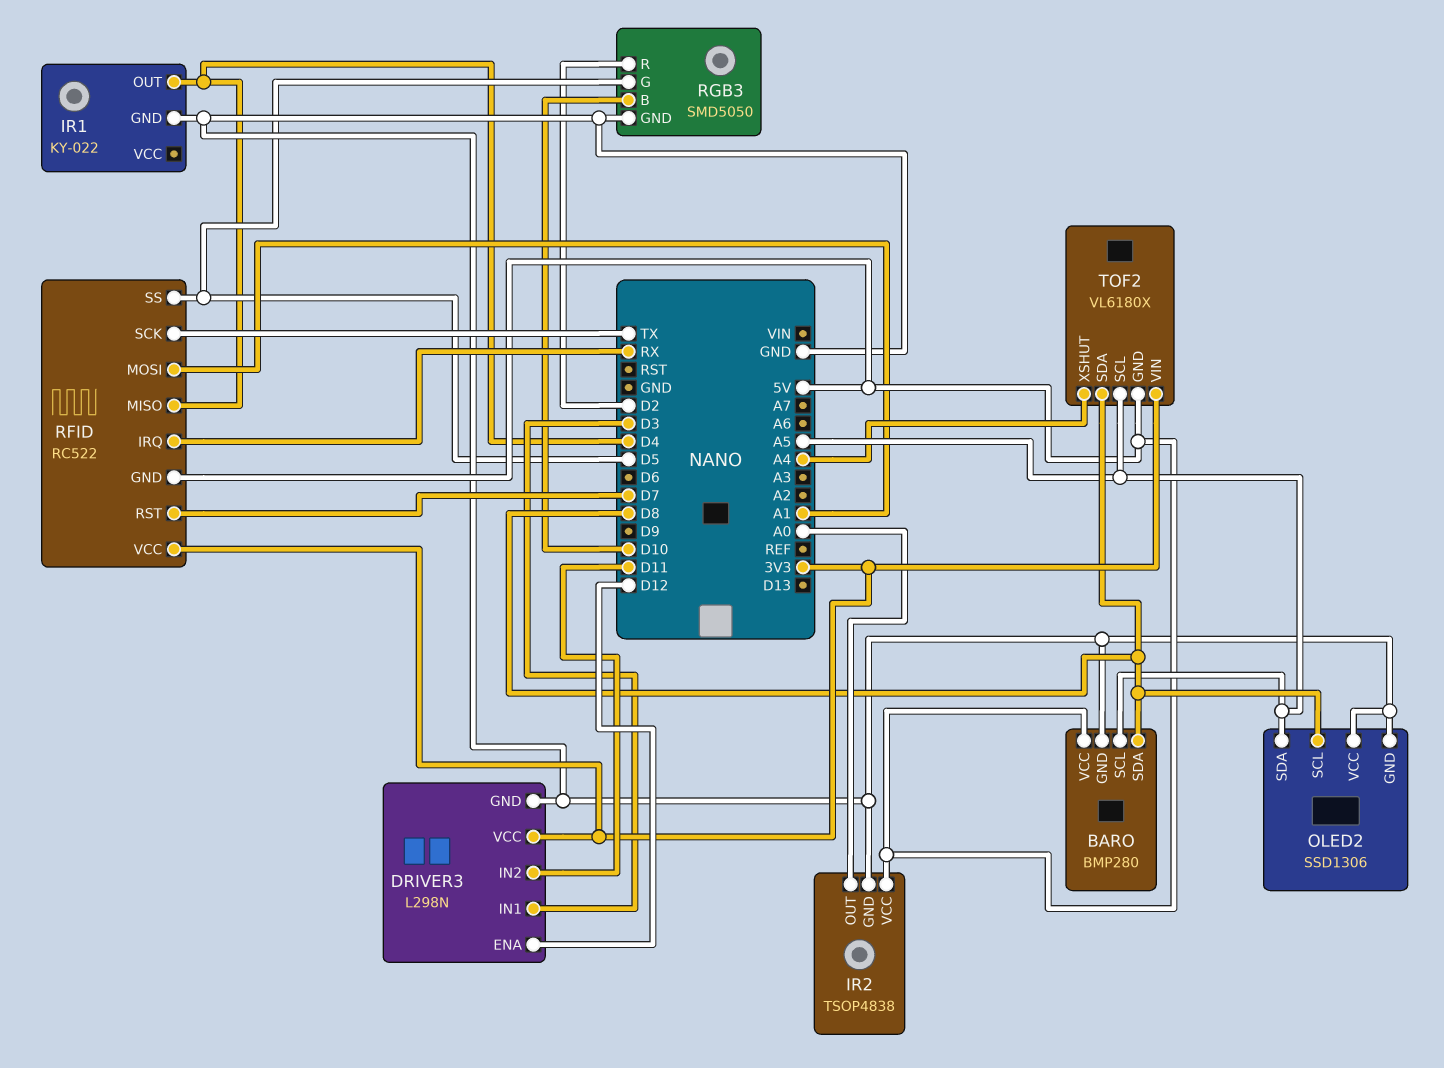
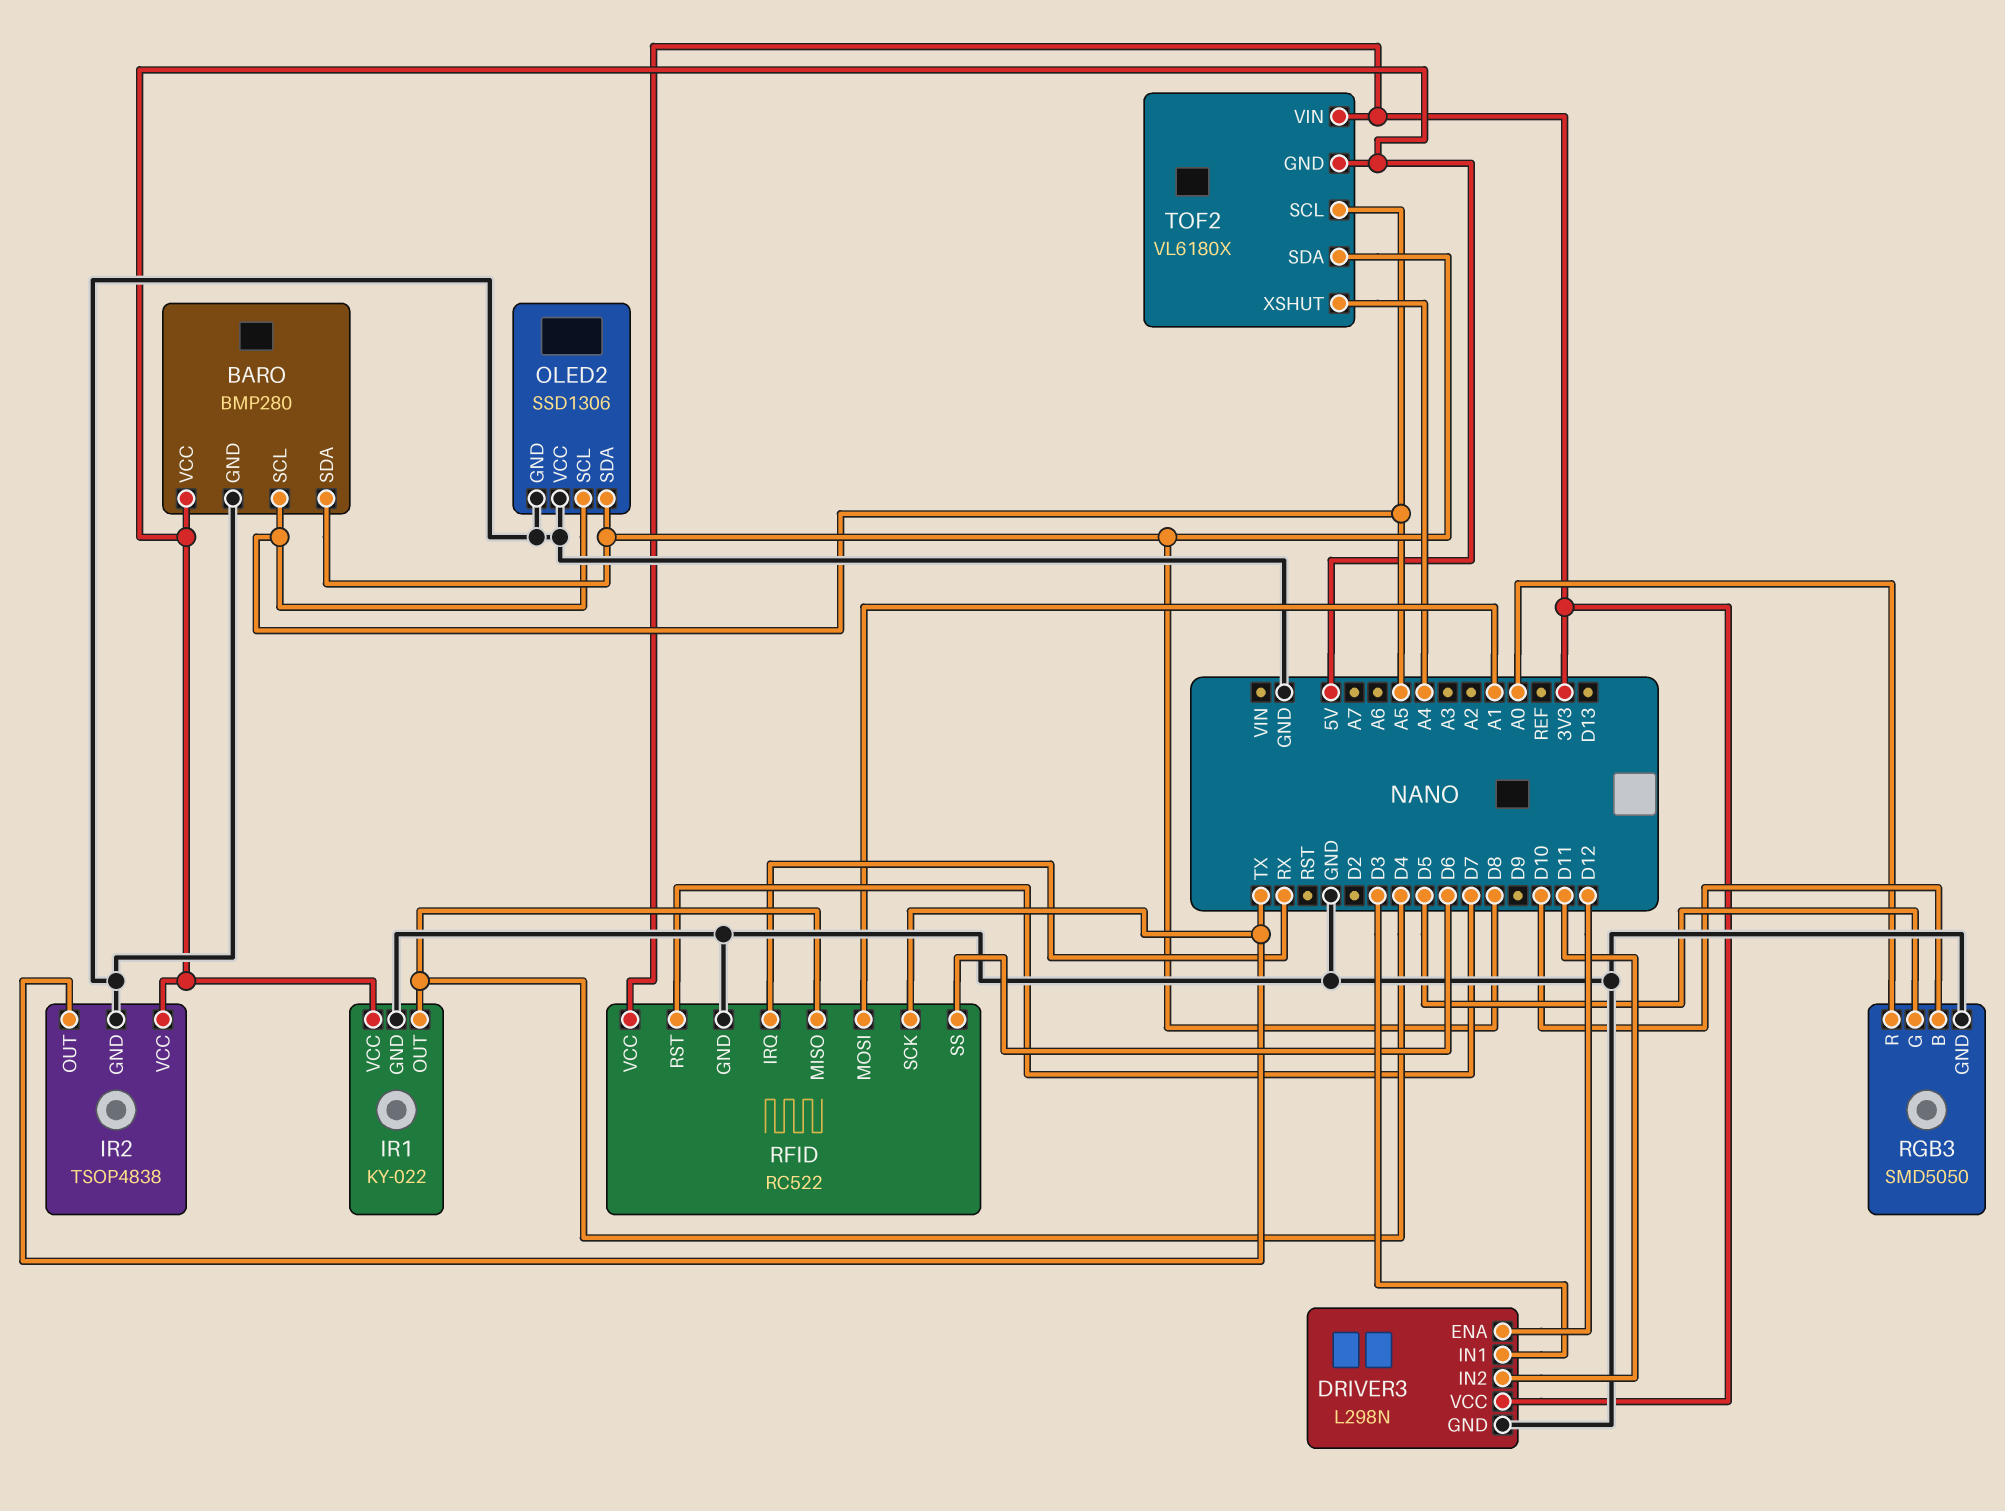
IR1 pin VCC: none -> 5V
IR2 pin OUT: A0 -> TX
OLED2 pin SCL: D8 -> A5
OLED2 pin SDA: A5 -> D8
RFID pin GND: 5V -> GND
RFID pin SS: D5 -> D6
RGB3 pin R: D2 -> A0

